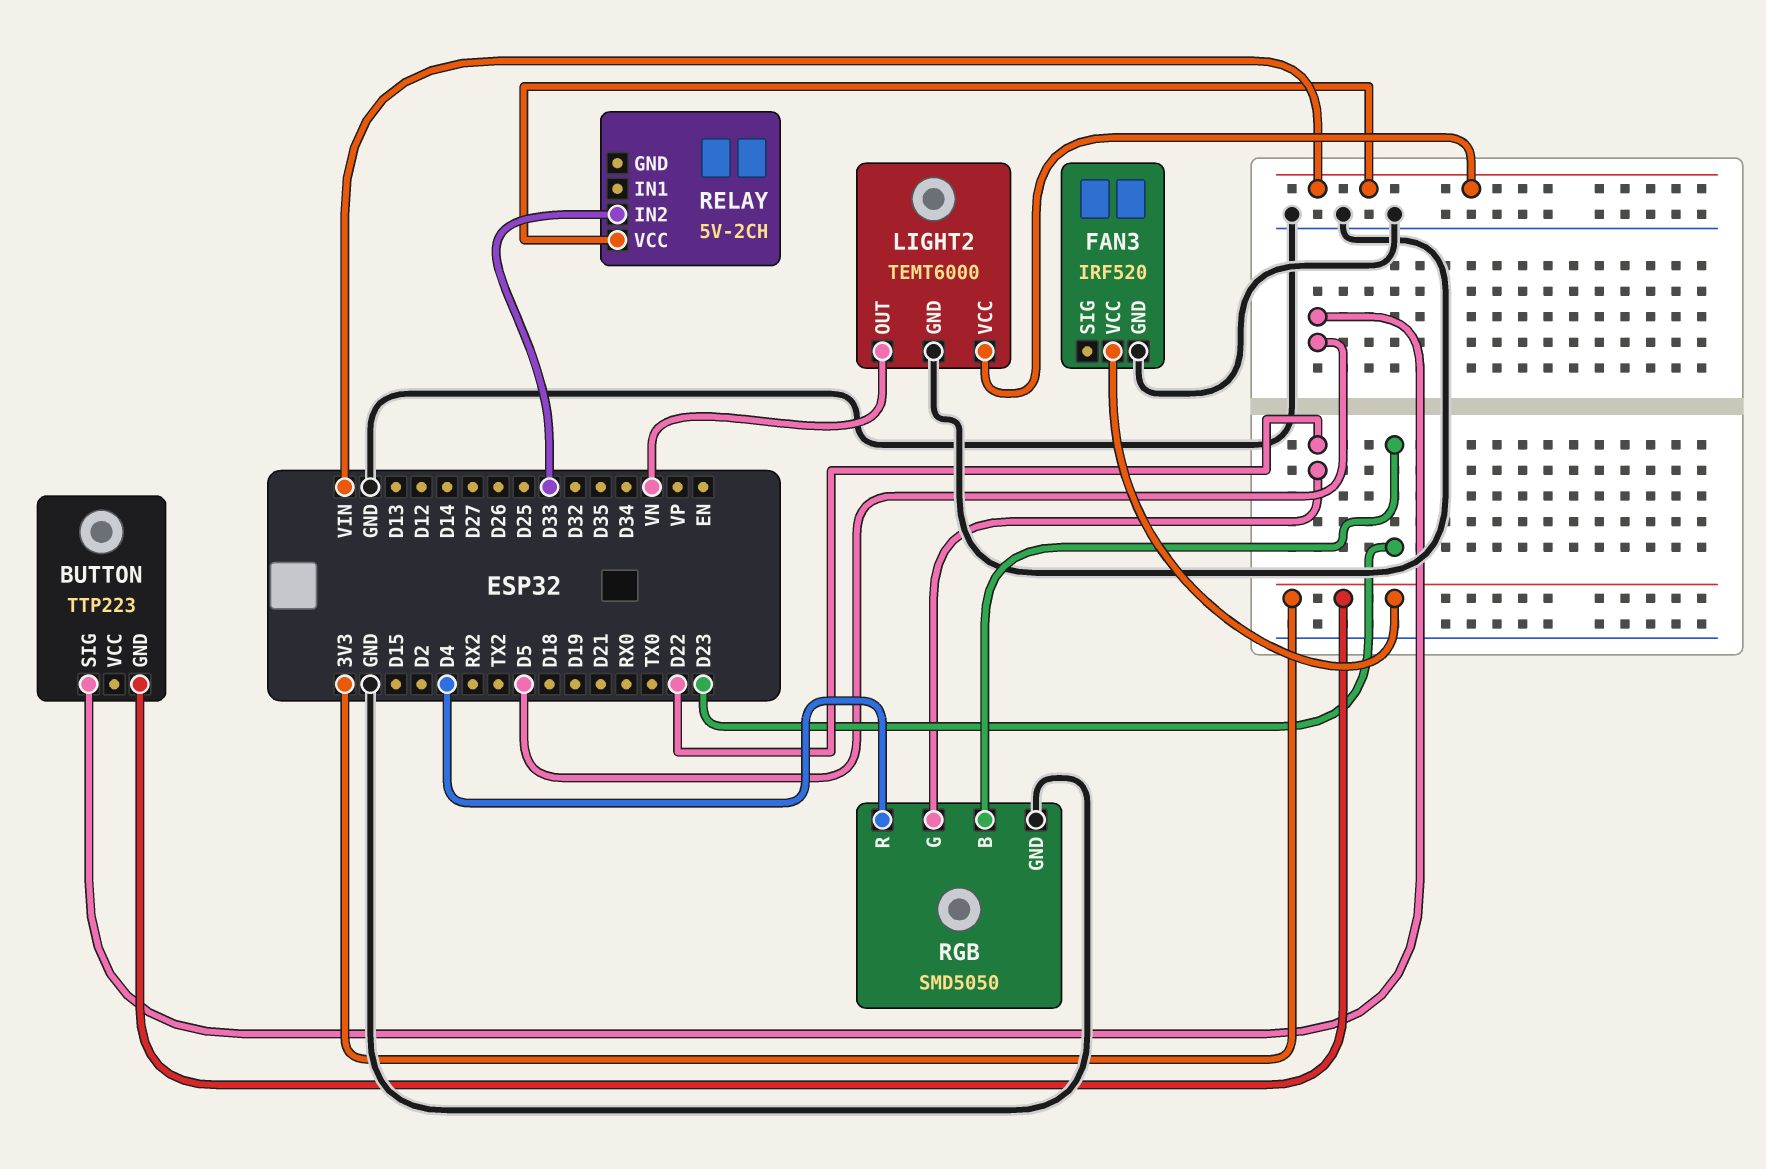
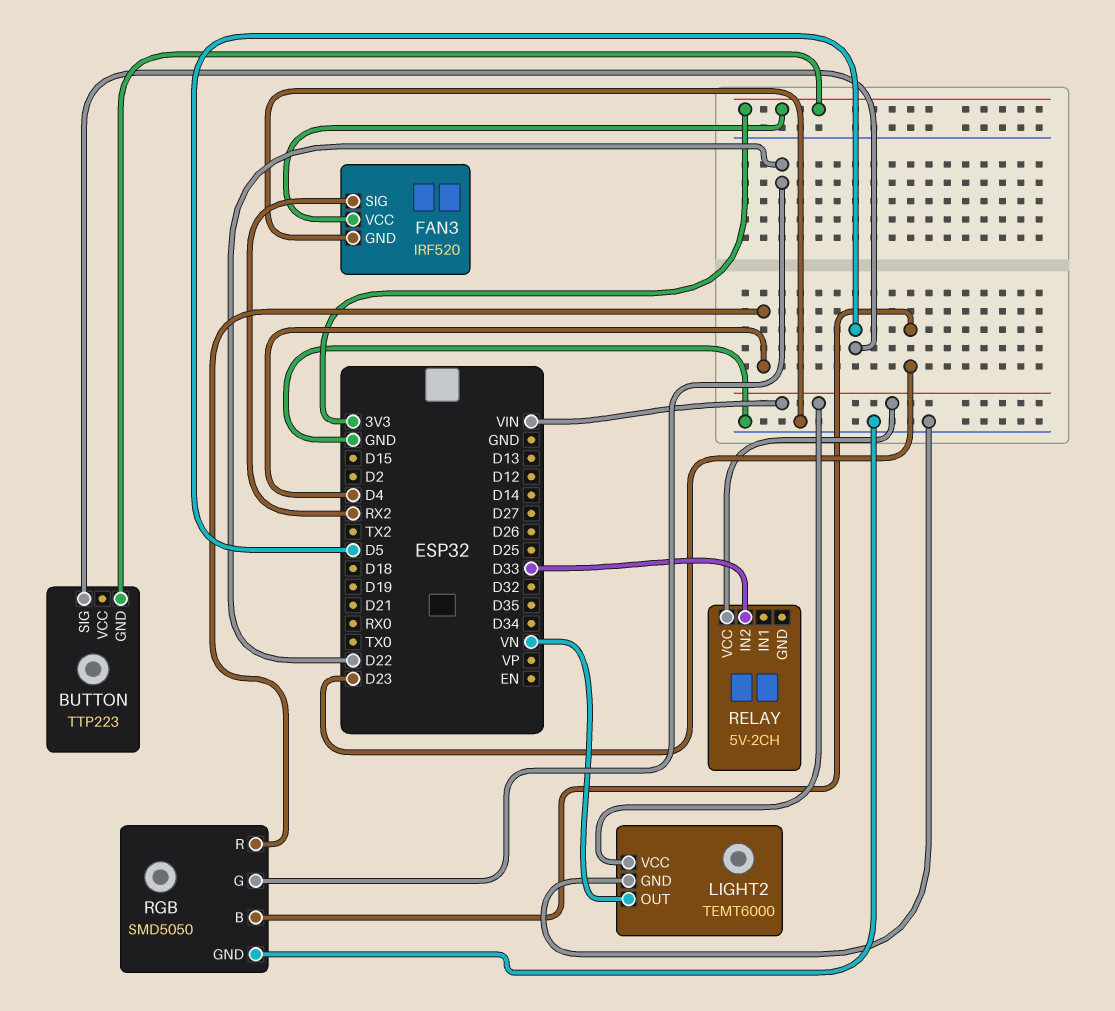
FAN3 pin SIG: none -> RX2

